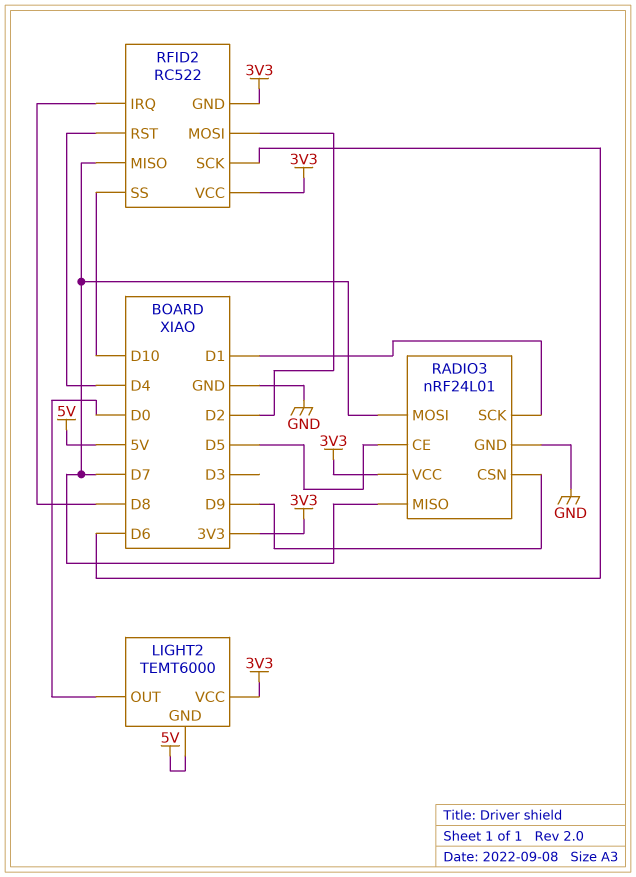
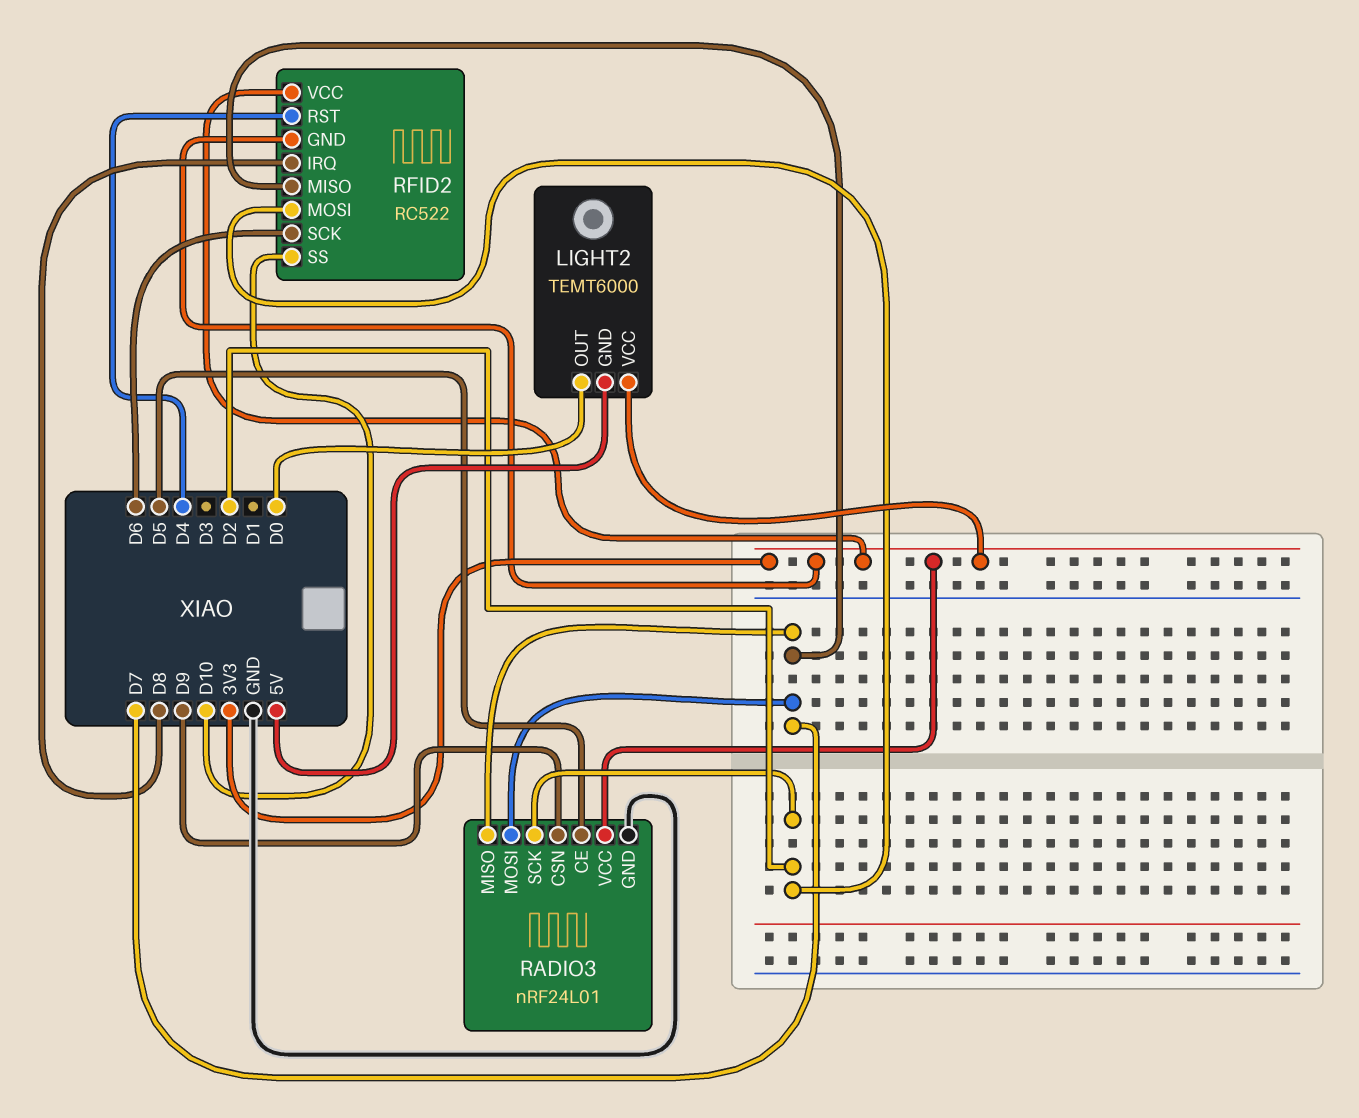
RADIO3 pin SCK: D1 -> D2

